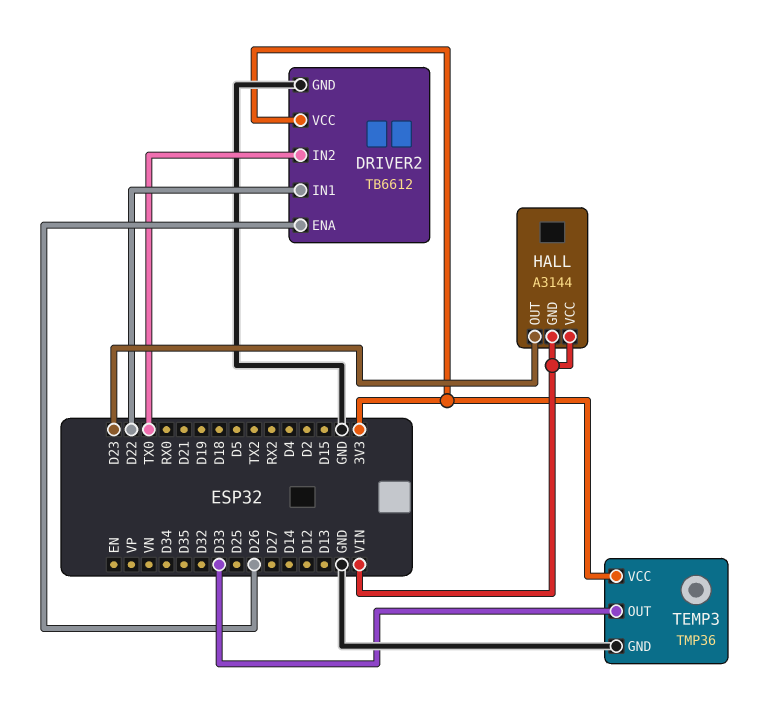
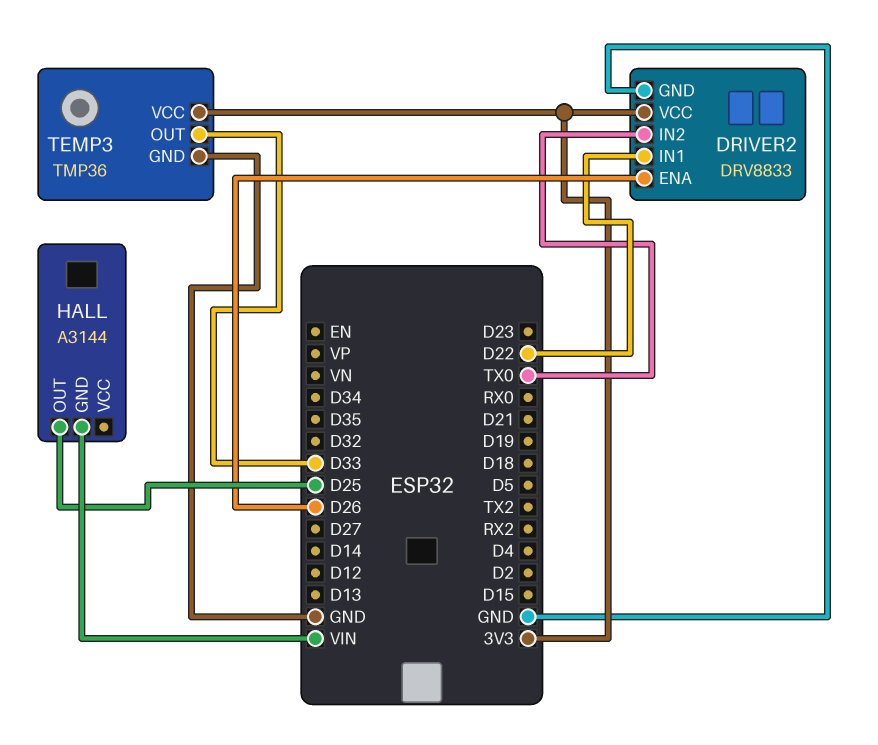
DRIVER2: TB6612 -> DRV8833
HALL pin OUT: D23 -> D25
HALL pin VCC: VIN -> none

